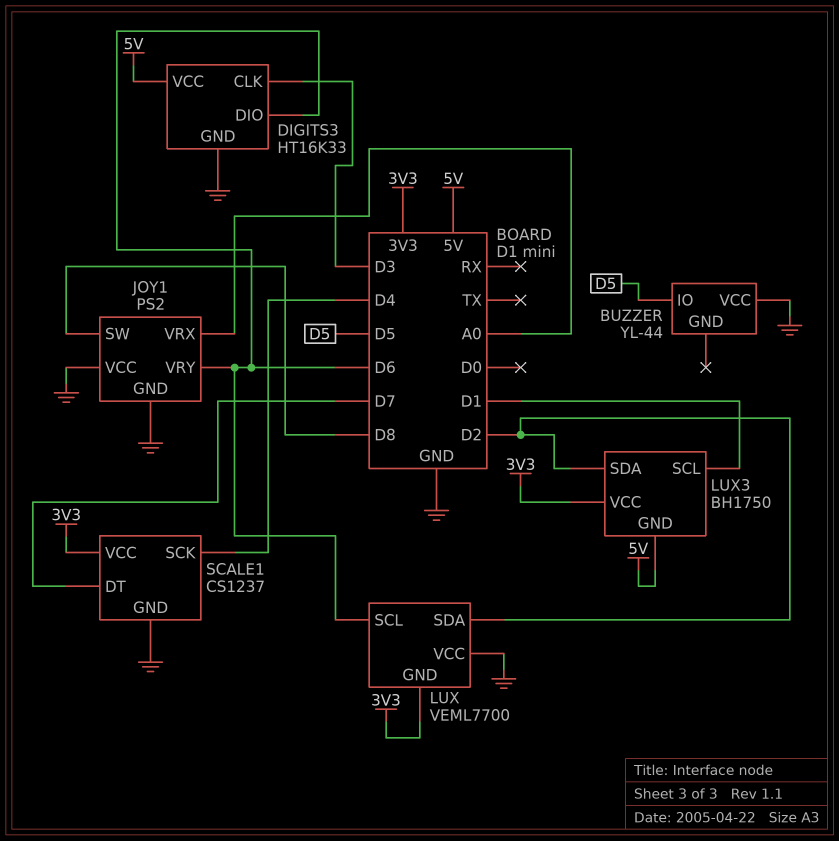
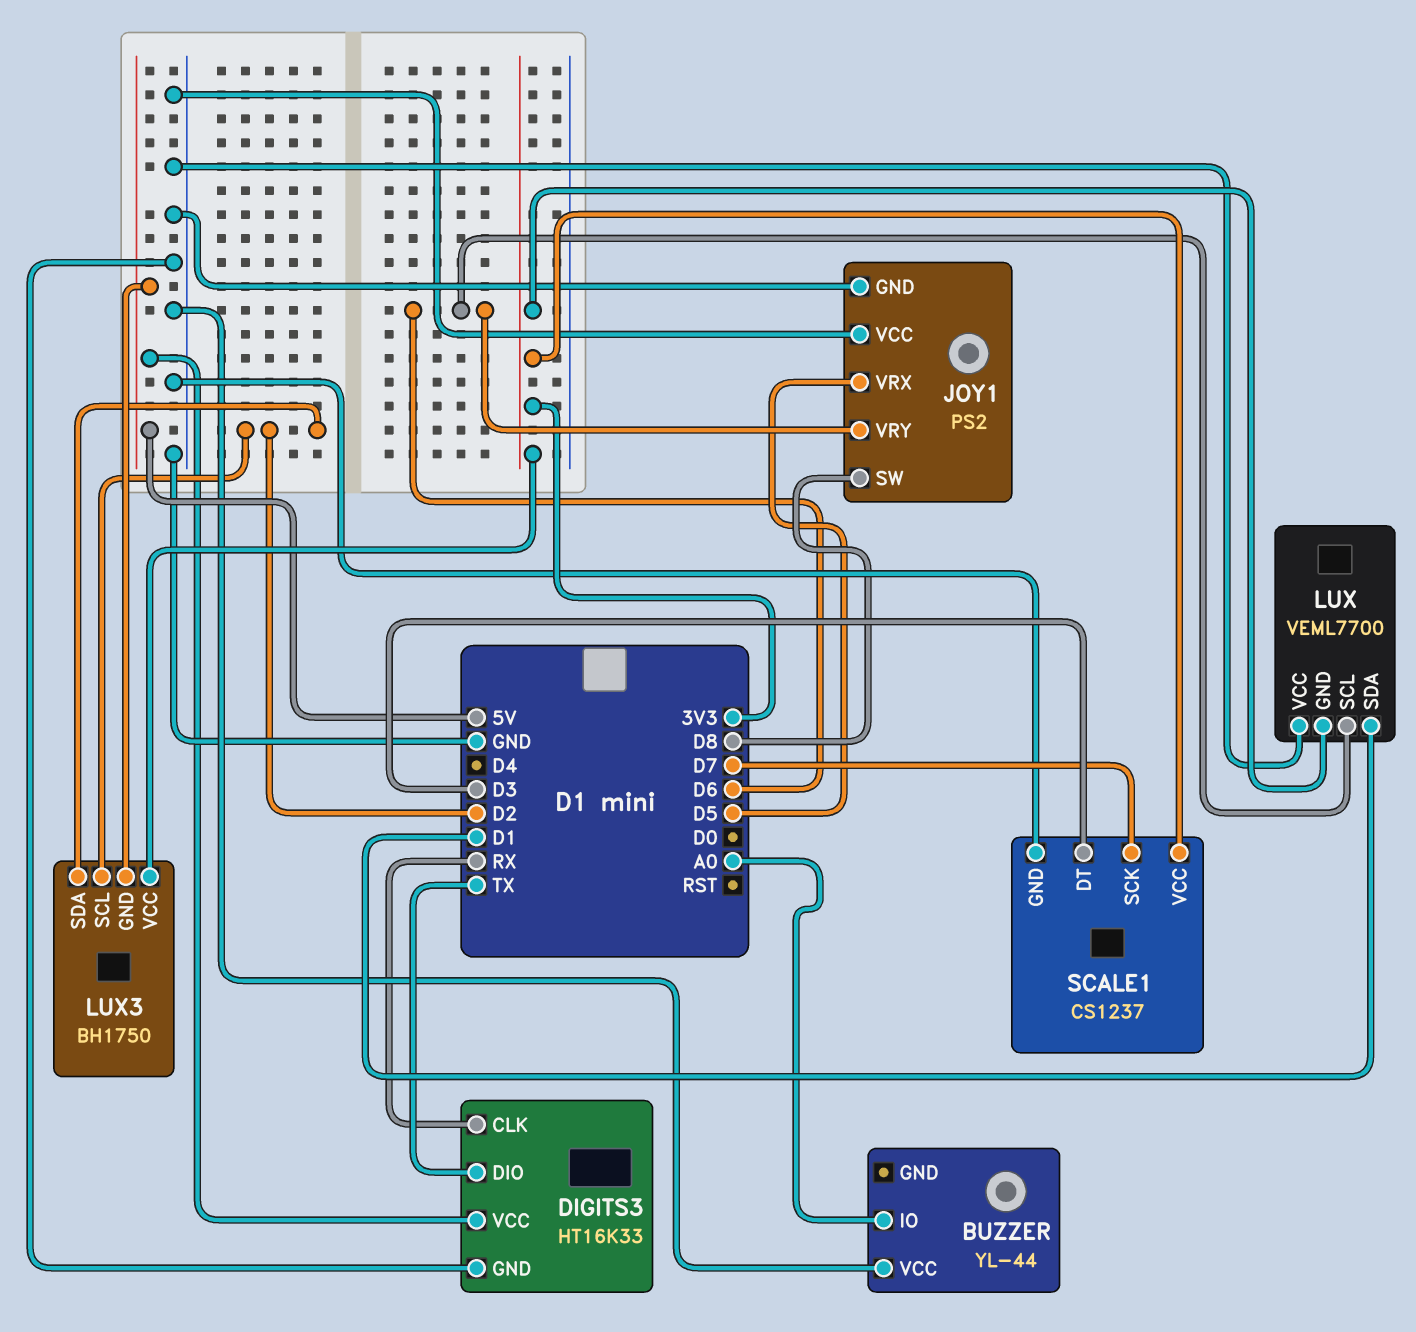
BUZZER pin IO: D5 -> A0
DIGITS3 pin CLK: D3 -> RX
DIGITS3 pin DIO: D6 -> TX
JOY1 pin VRX: A0 -> D5
LUX pin SDA: D2 -> D1
LUX3 pin SCL: D1 -> D2
SCALE1 pin DT: D7 -> D3
SCALE1 pin SCK: D4 -> D7

